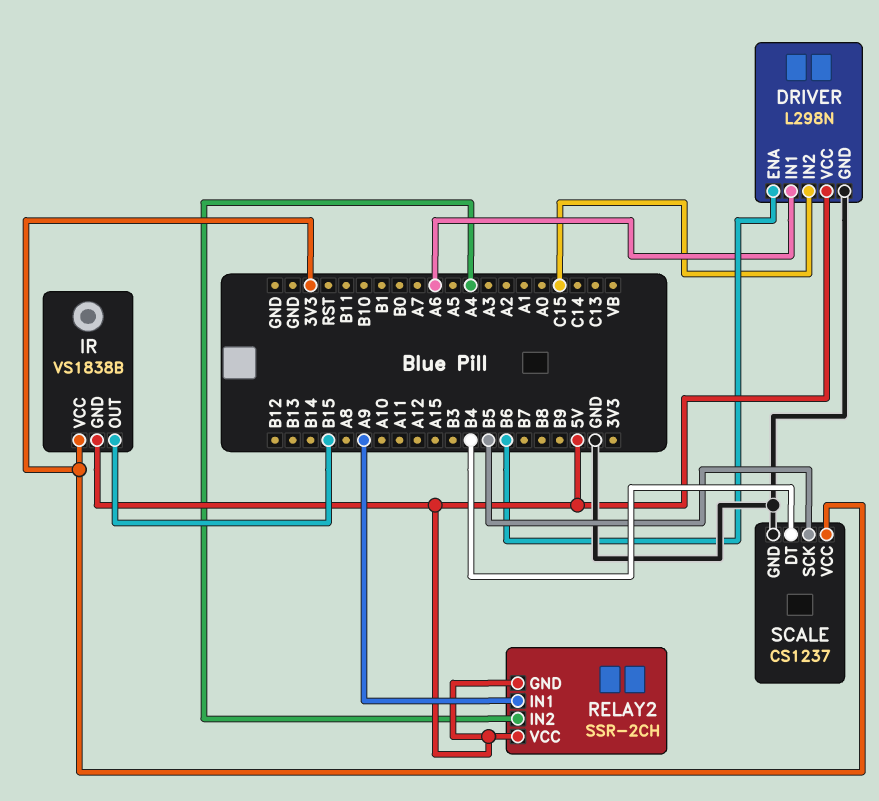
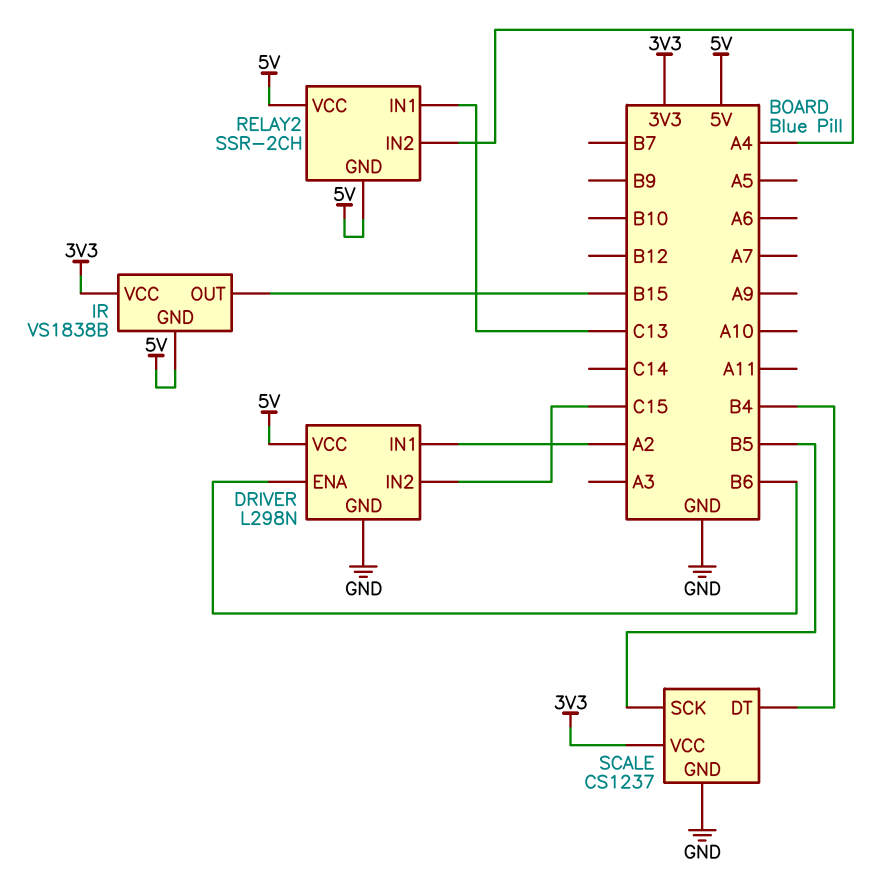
DRIVER pin IN1: A6 -> A2
RELAY2 pin IN1: A9 -> C13

